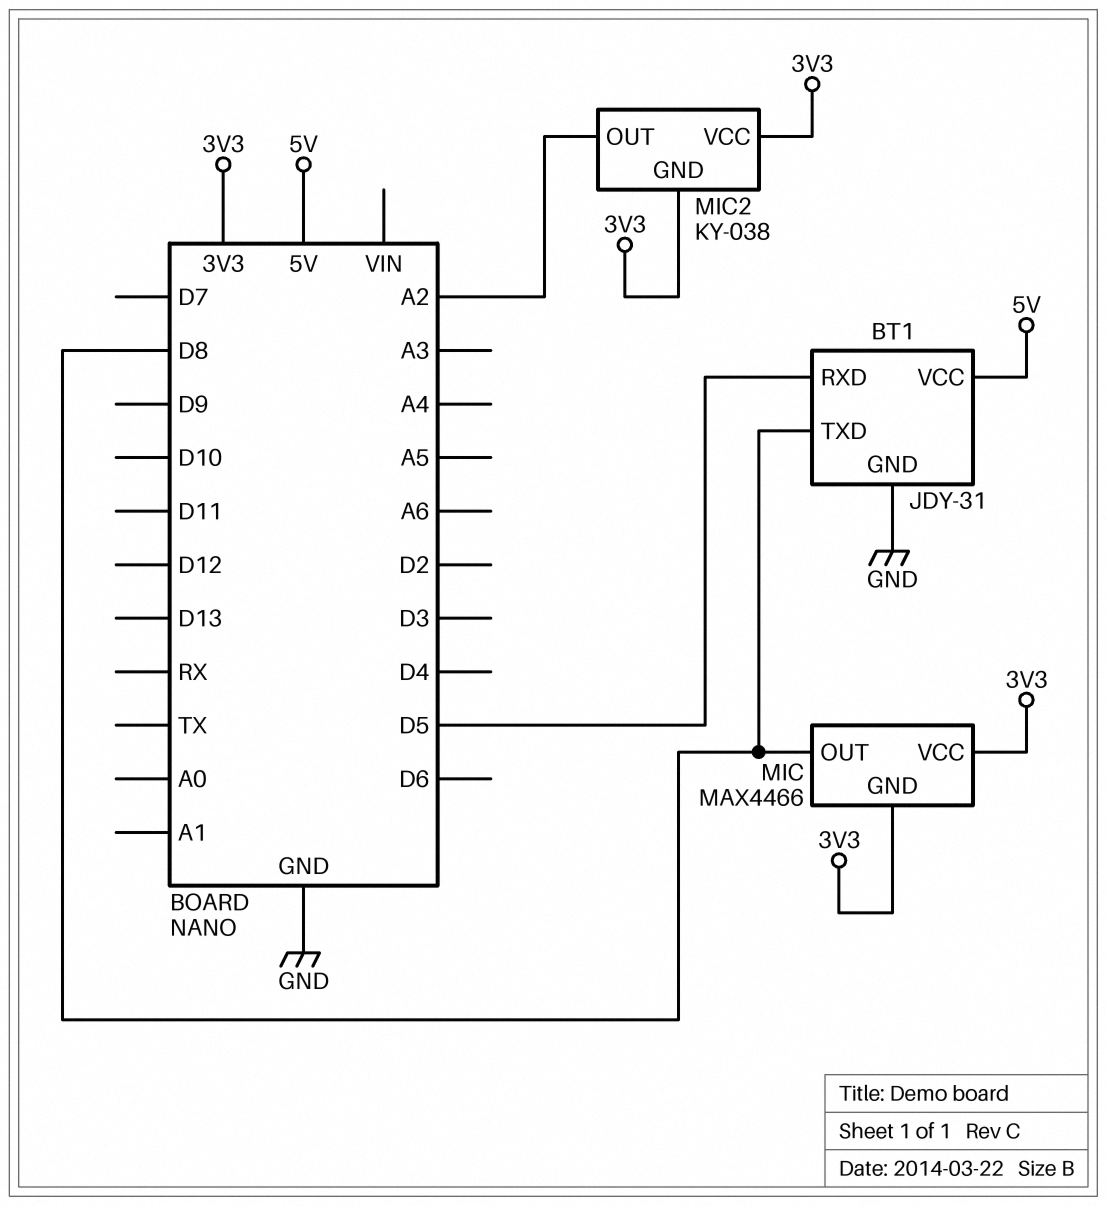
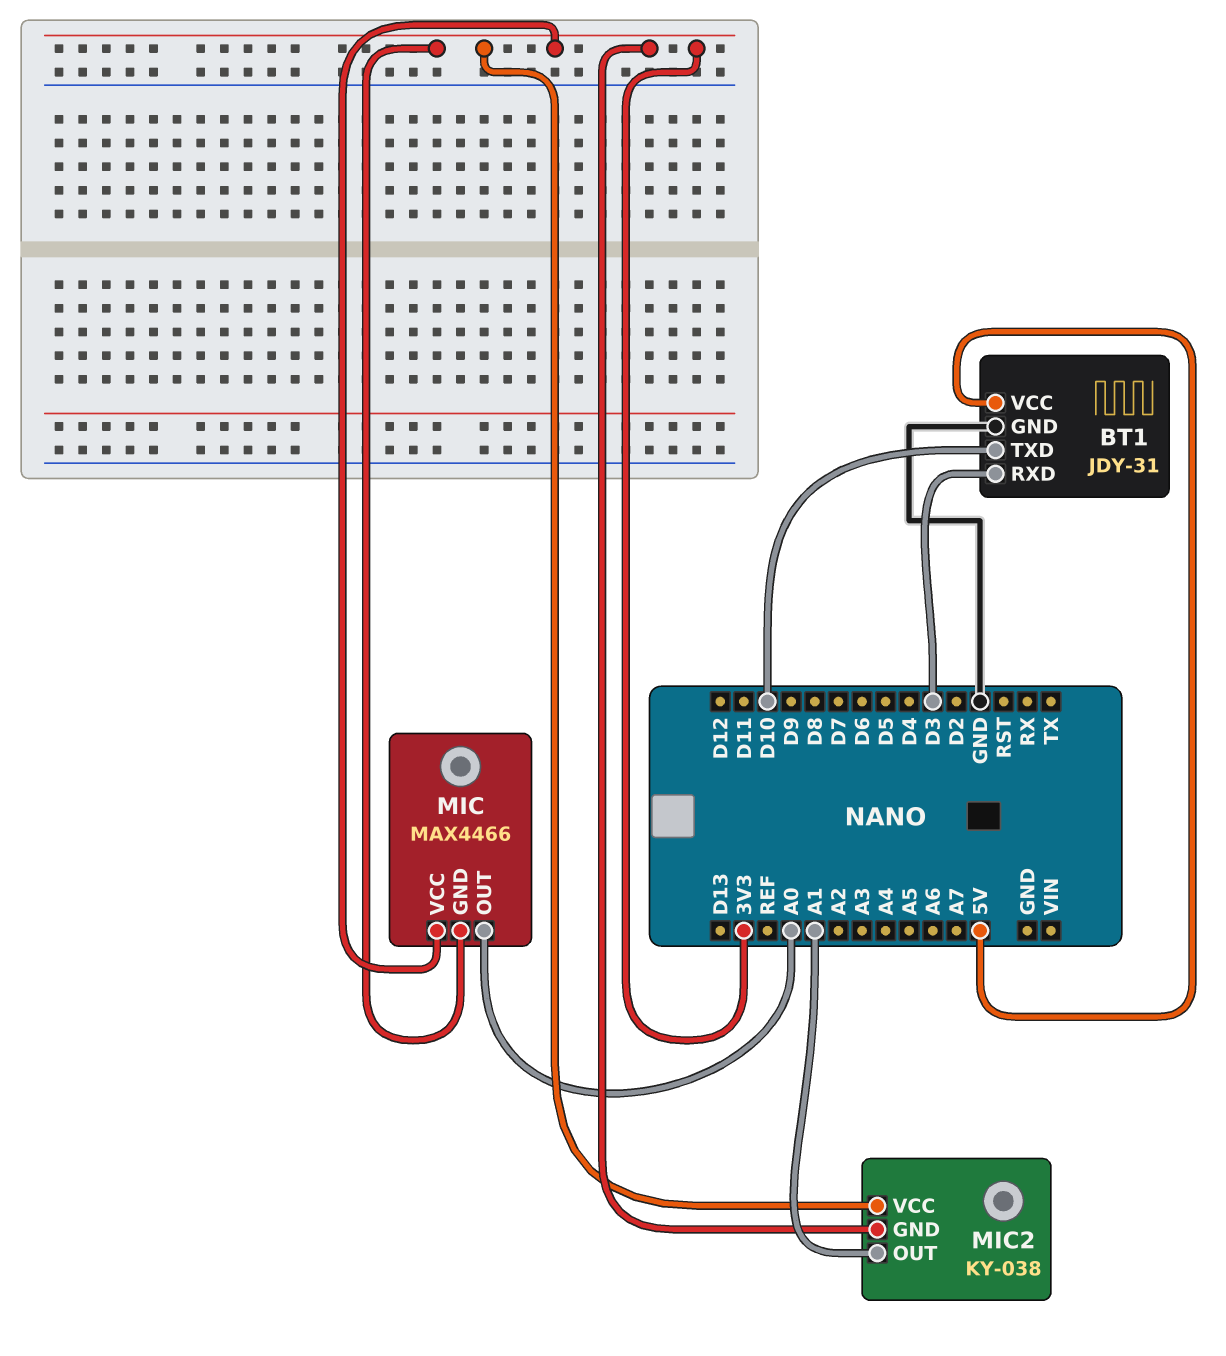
BT1 pin RXD: D5 -> D3
BT1 pin TXD: D8 -> D10
MIC pin OUT: D8 -> A0
MIC2 pin OUT: A2 -> A1

